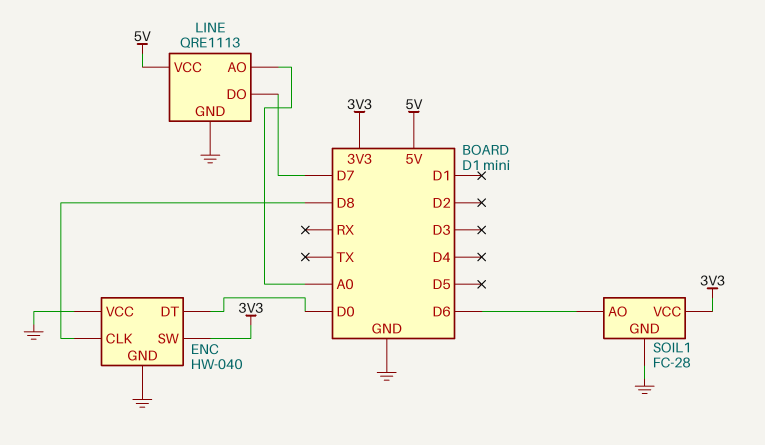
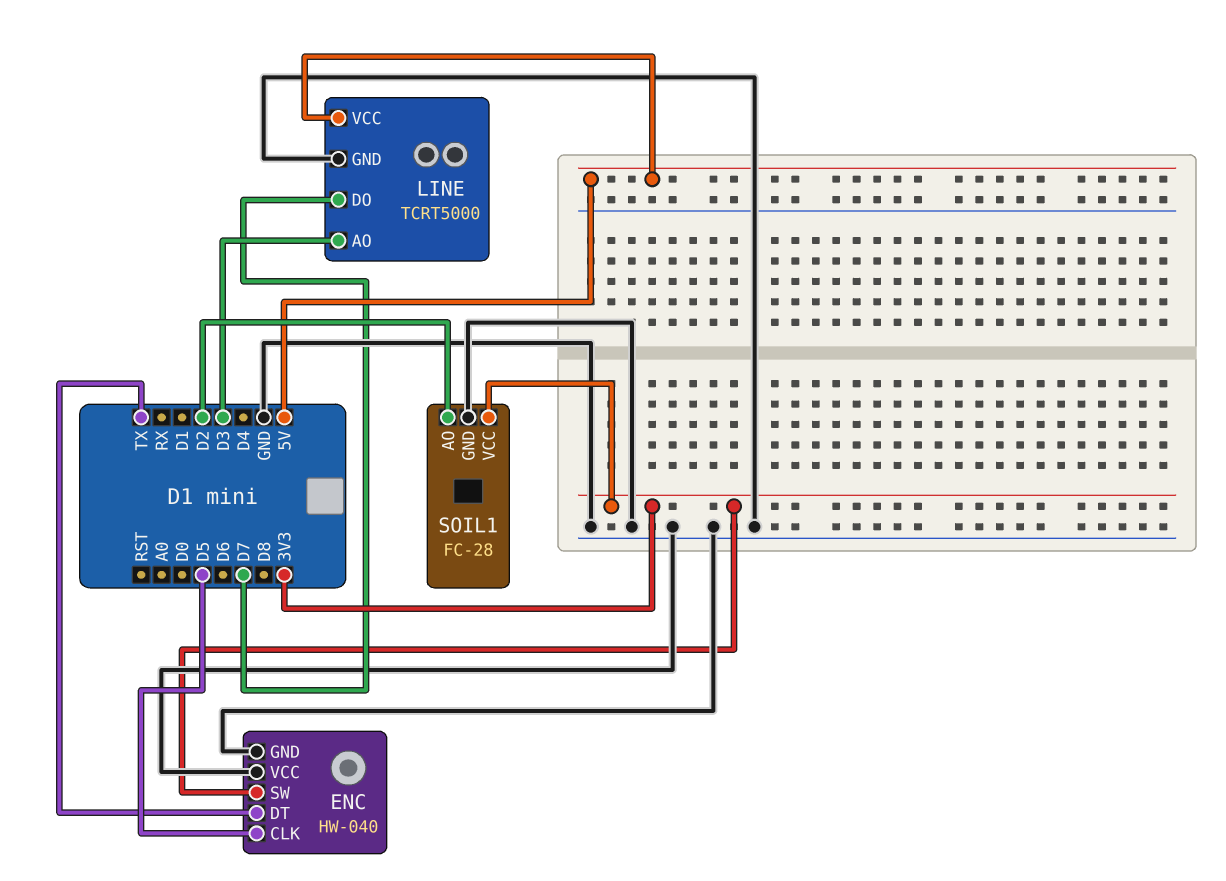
ENC pin CLK: D8 -> D5
ENC pin DT: D0 -> TX
LINE: QRE1113 -> TCRT5000
LINE pin AO: A0 -> D3
SOIL1 pin AO: D6 -> D2

